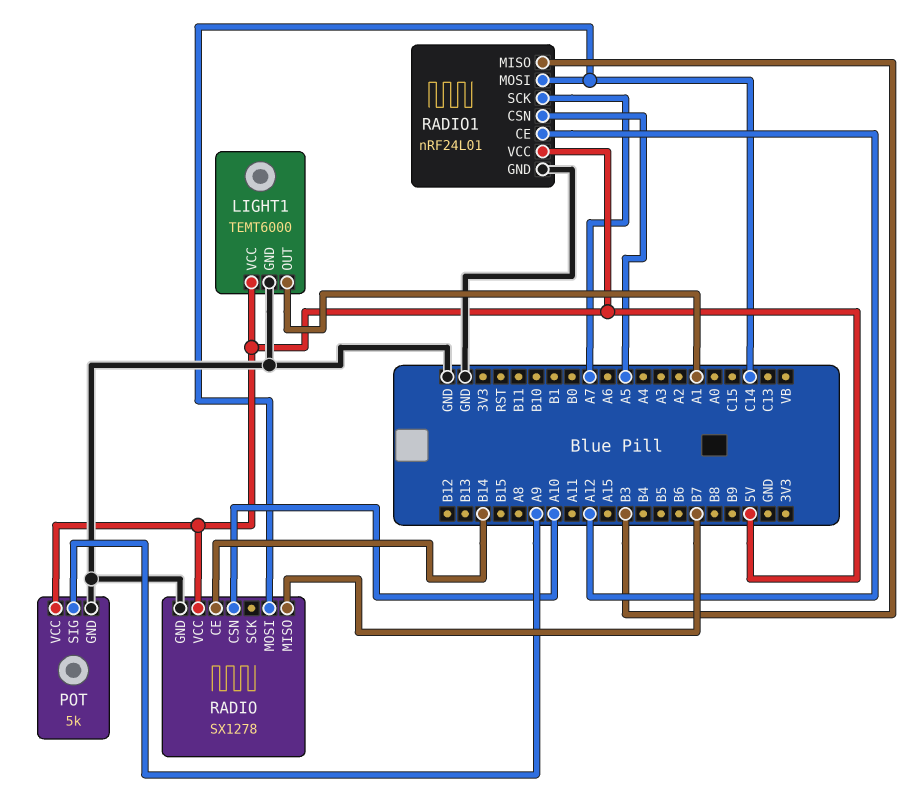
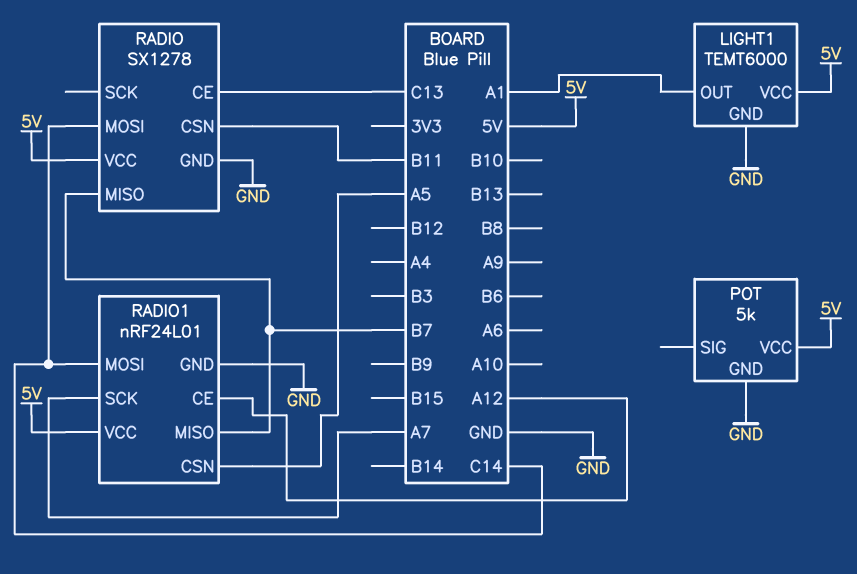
POT pin SIG: A9 -> none
RADIO pin CE: B14 -> C13
RADIO pin CSN: A10 -> B11
RADIO1 pin MISO: B3 -> B7

